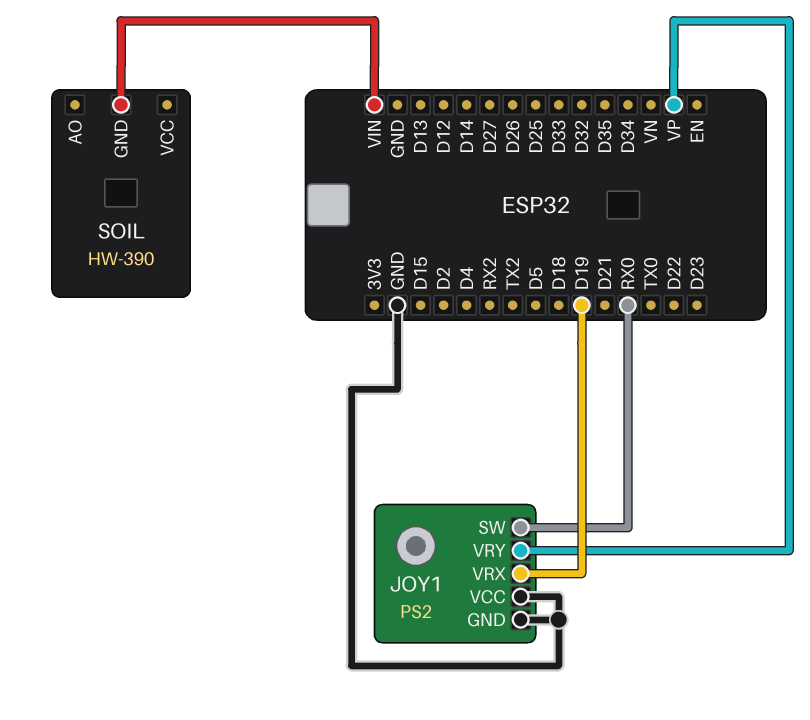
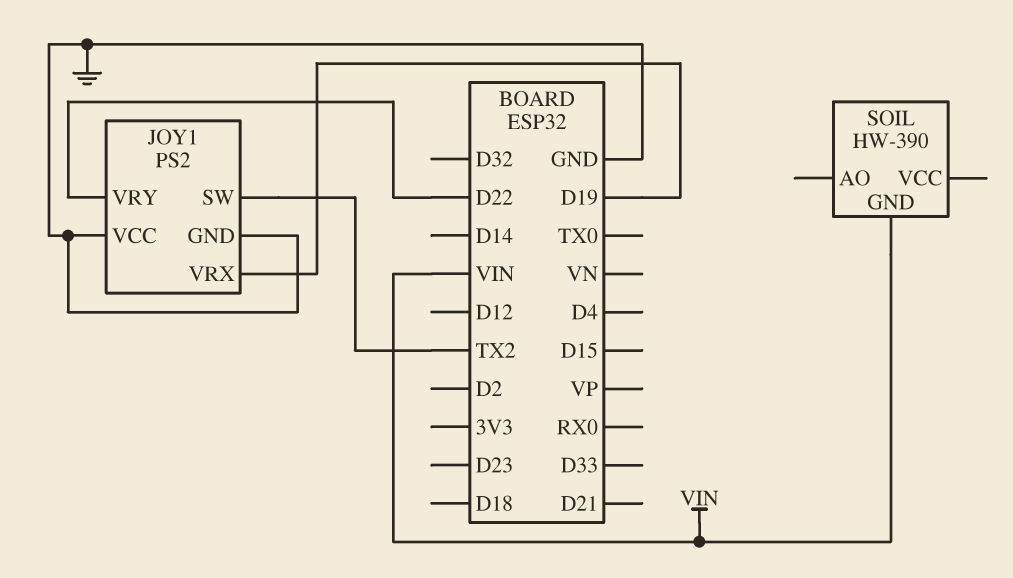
JOY1 pin SW: RX0 -> TX2
JOY1 pin VRY: VP -> D22

